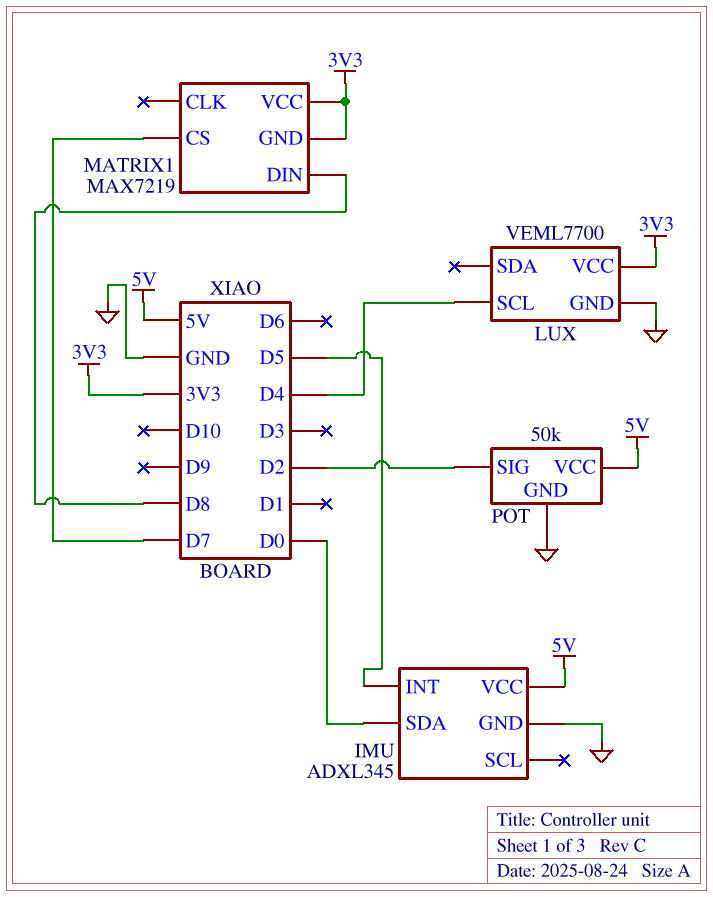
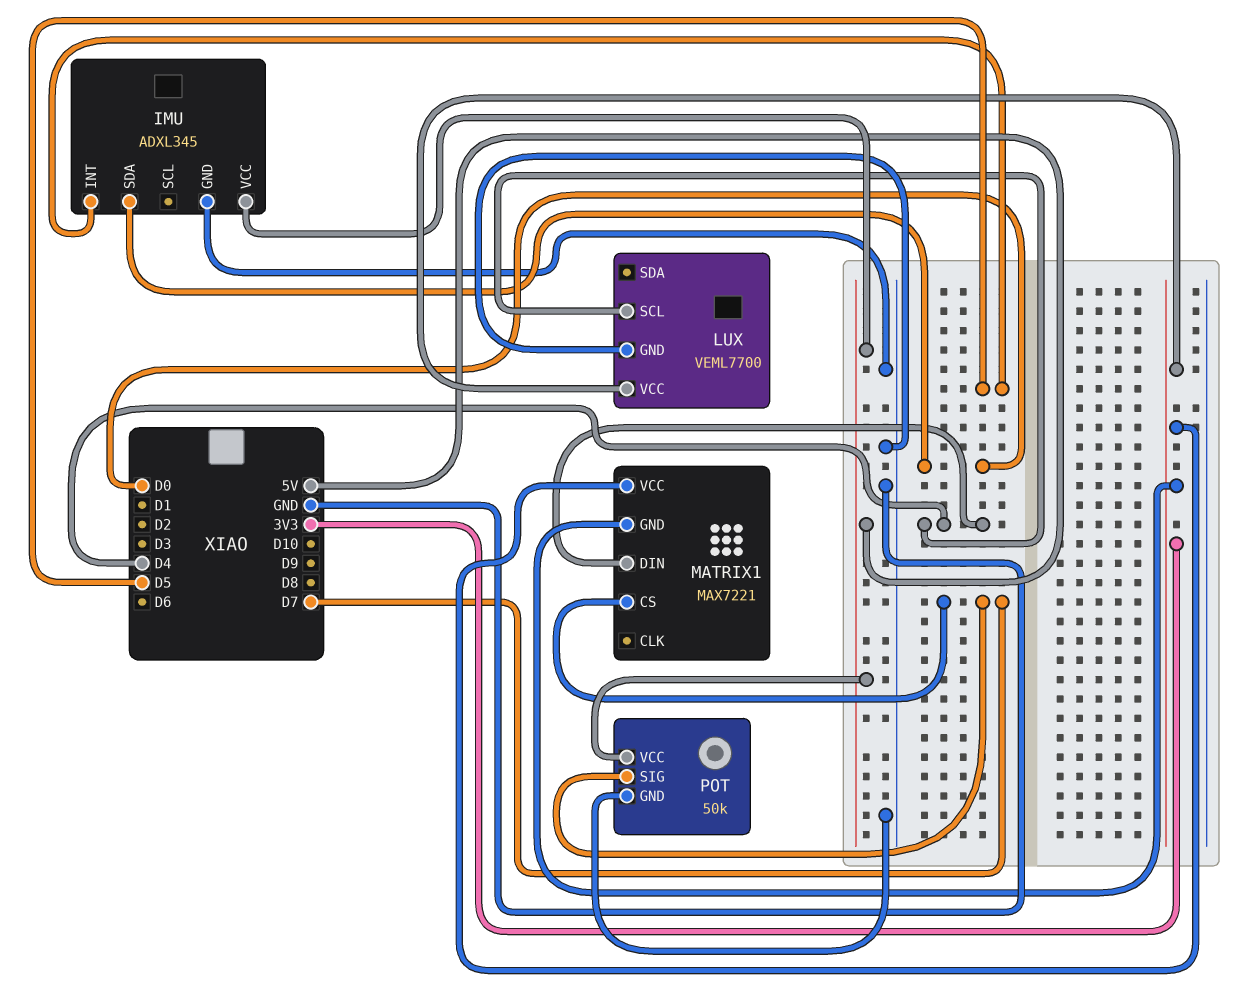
MATRIX1: MAX7219 -> MAX7221
MATRIX1 pin DIN: D8 -> D4
POT pin SIG: D2 -> D7

